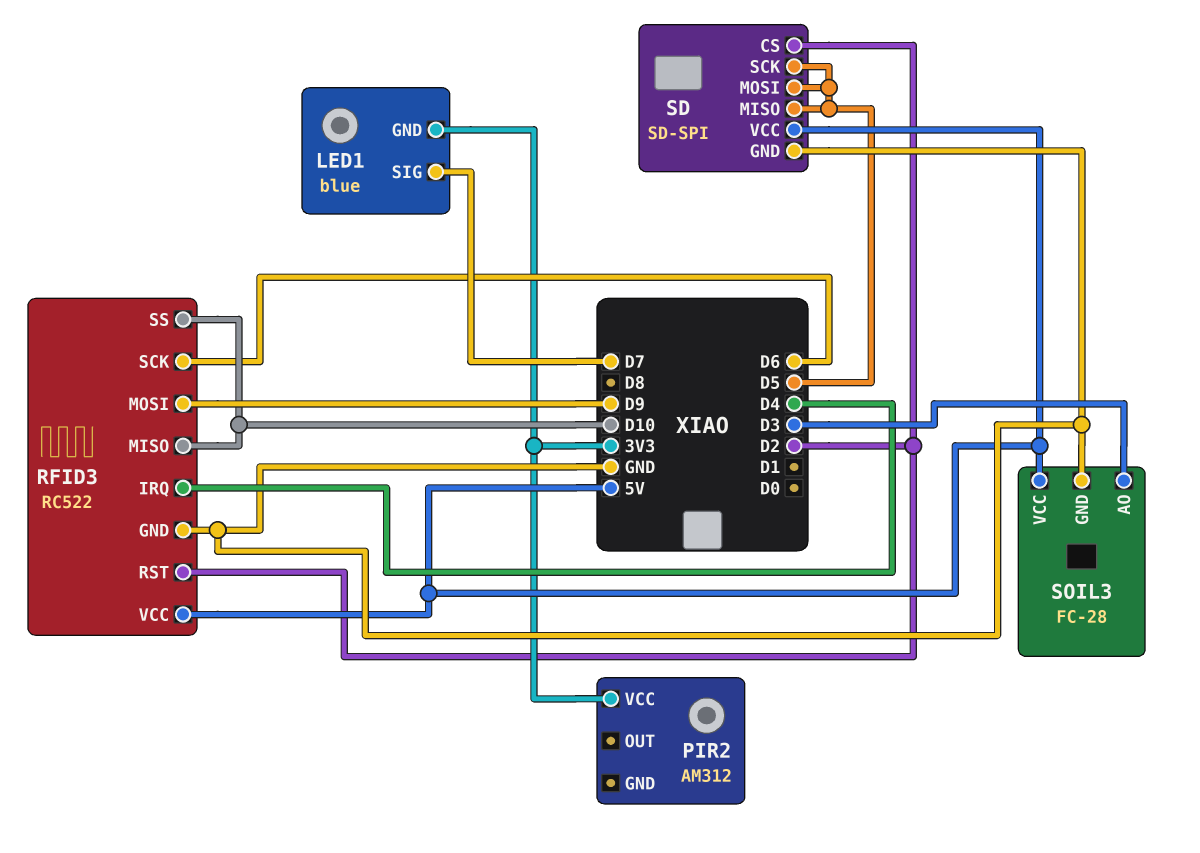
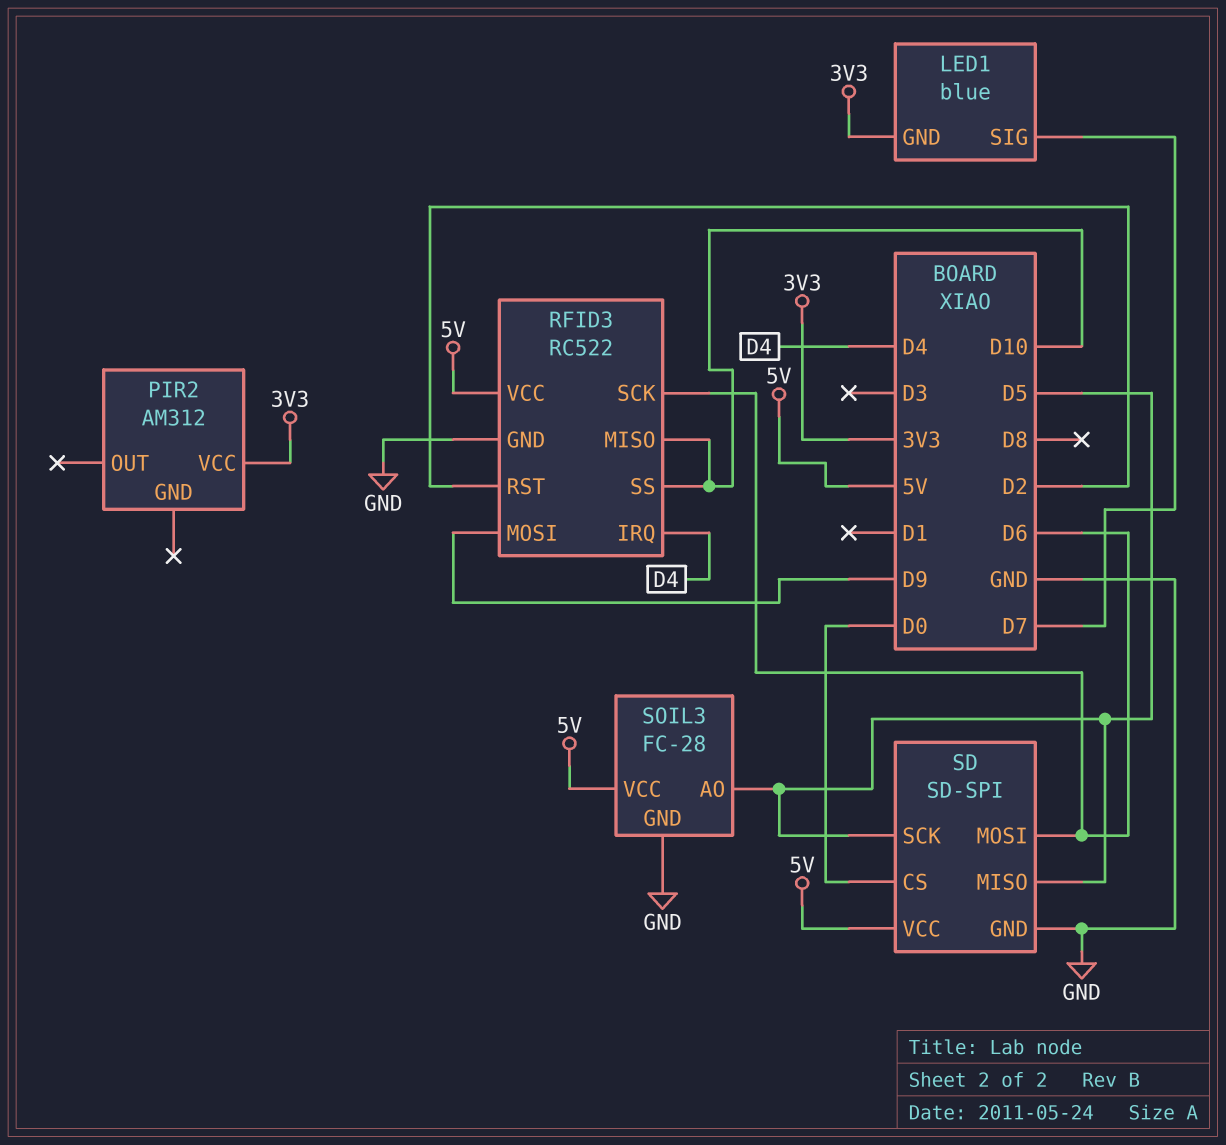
SD pin CS: D2 -> D0
SD pin MOSI: D5 -> D6
SOIL3 pin AO: D3 -> D5

